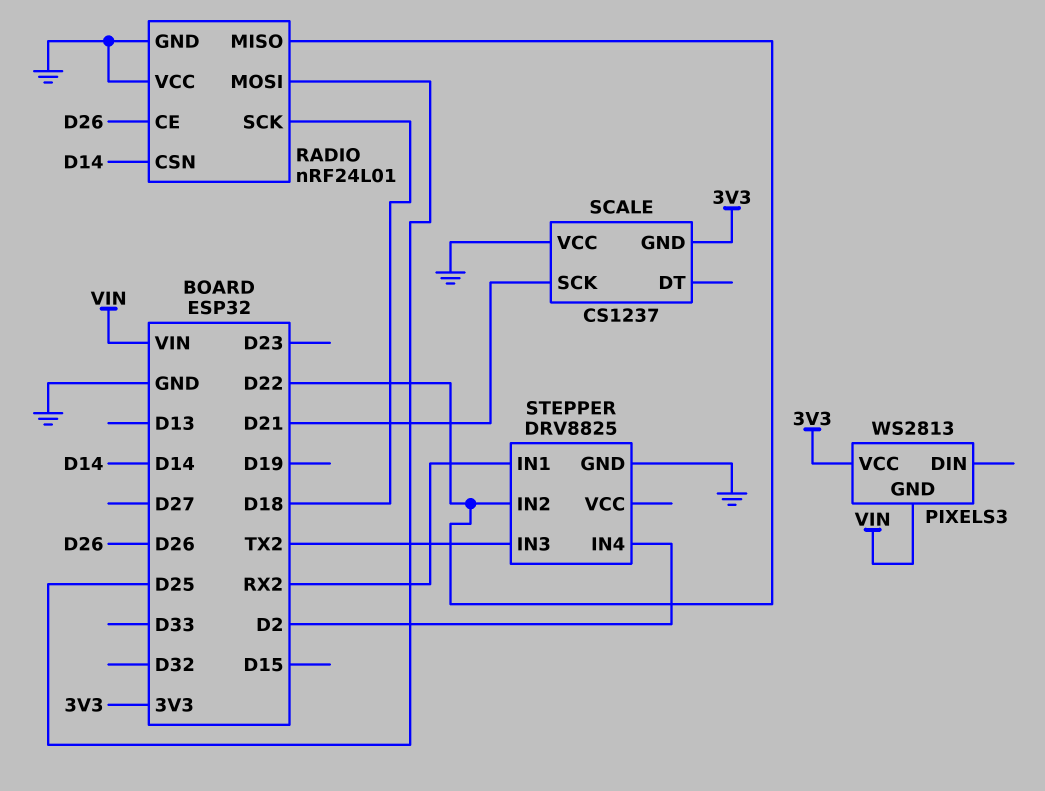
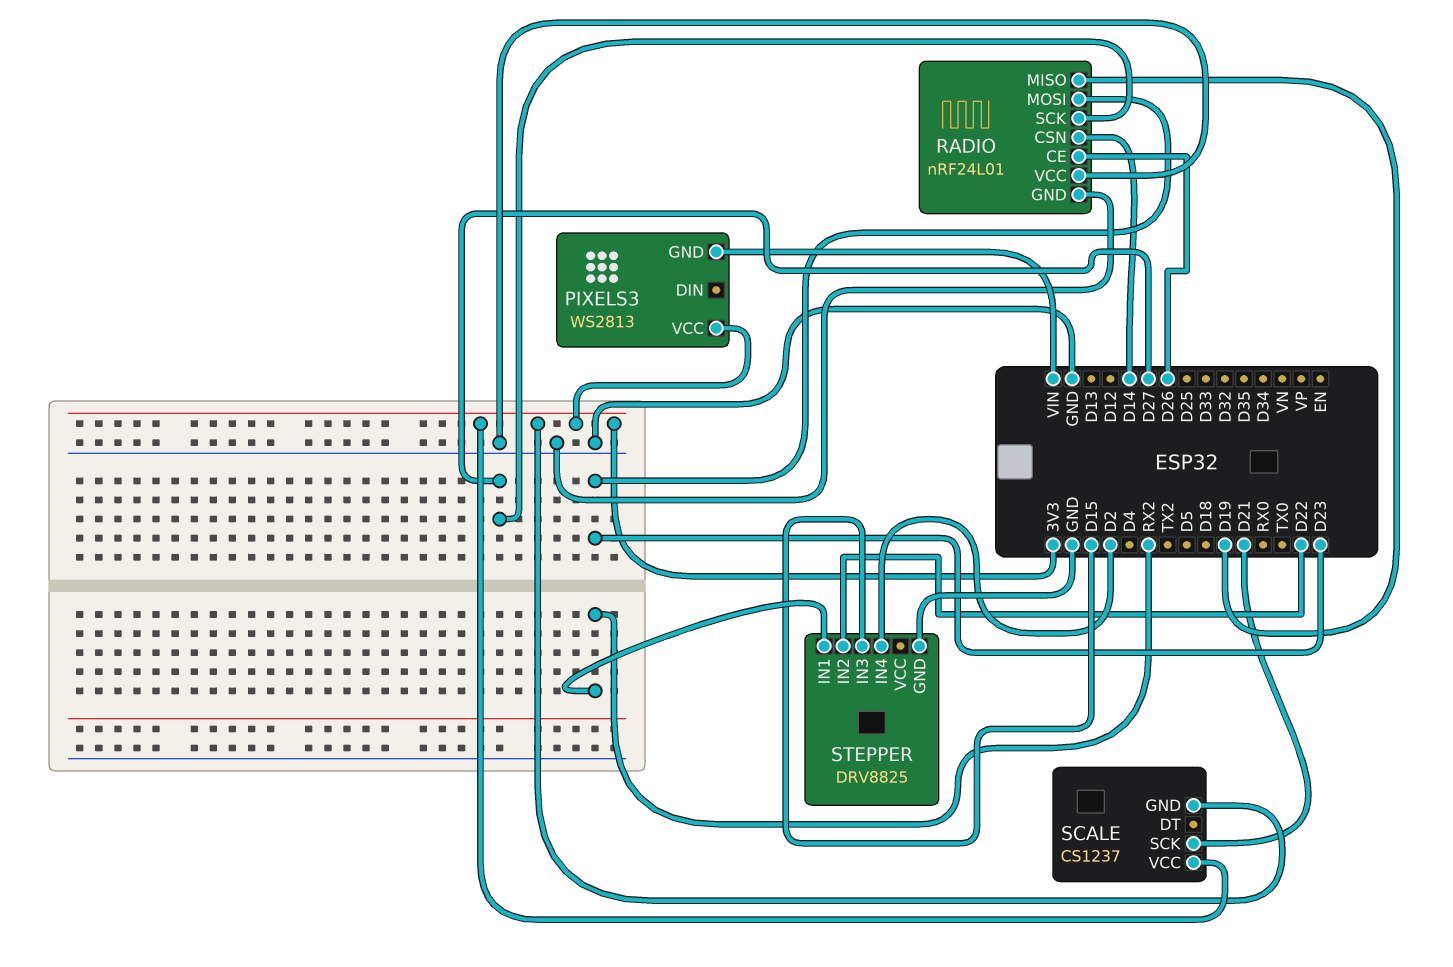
RADIO pin MISO: D22 -> D19
RADIO pin MOSI: D25 -> D23
RADIO pin SCK: D18 -> D27
SCALE pin VCC: GND -> 3V3
STEPPER pin IN3: TX2 -> D15

